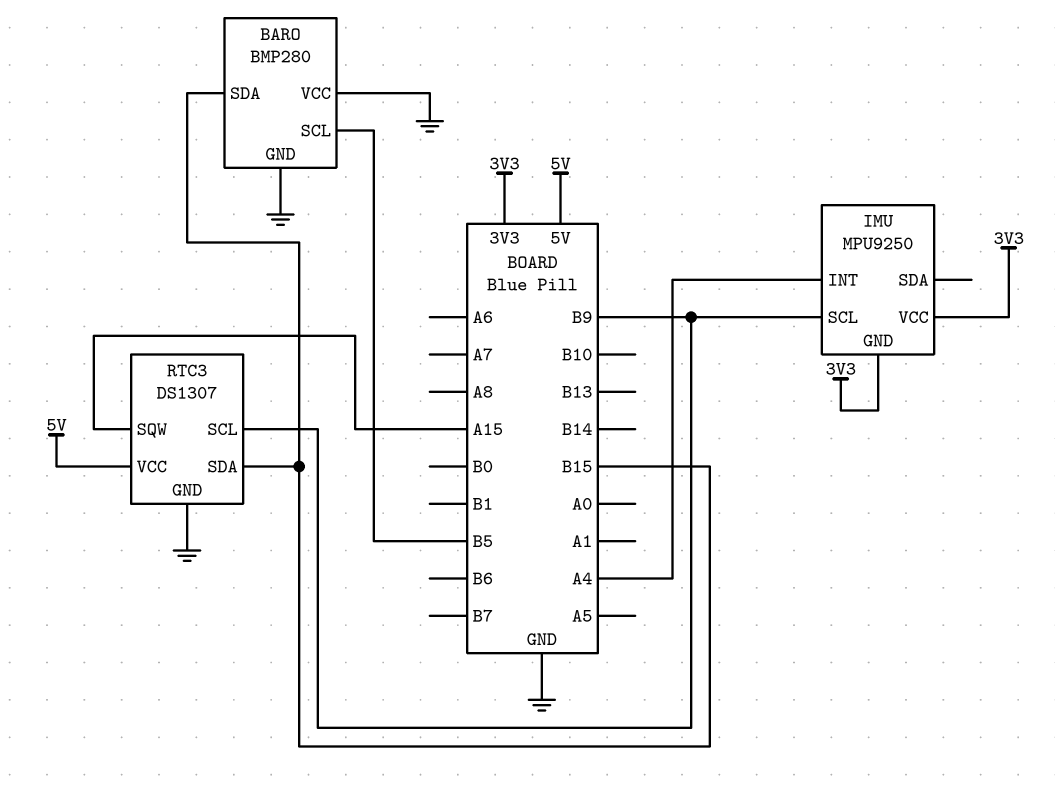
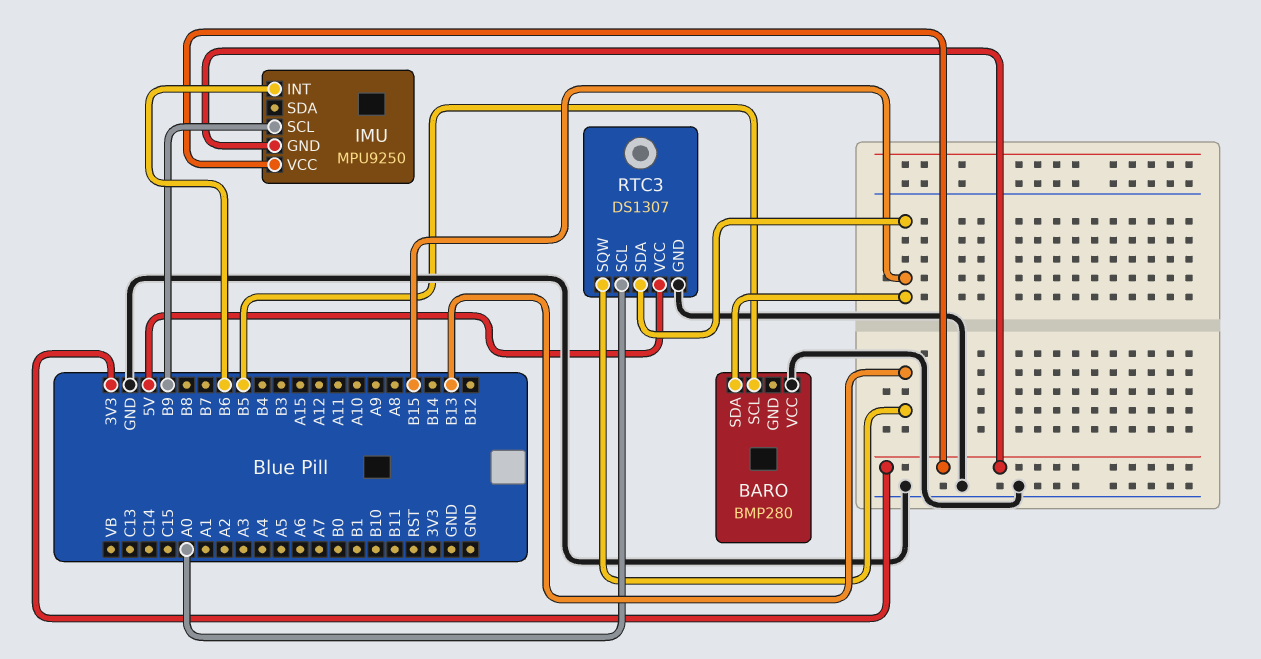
BARO pin GND: GND -> none
IMU pin INT: A4 -> B6
RTC3 pin SCL: B9 -> A0
RTC3 pin SQW: A15 -> B13

